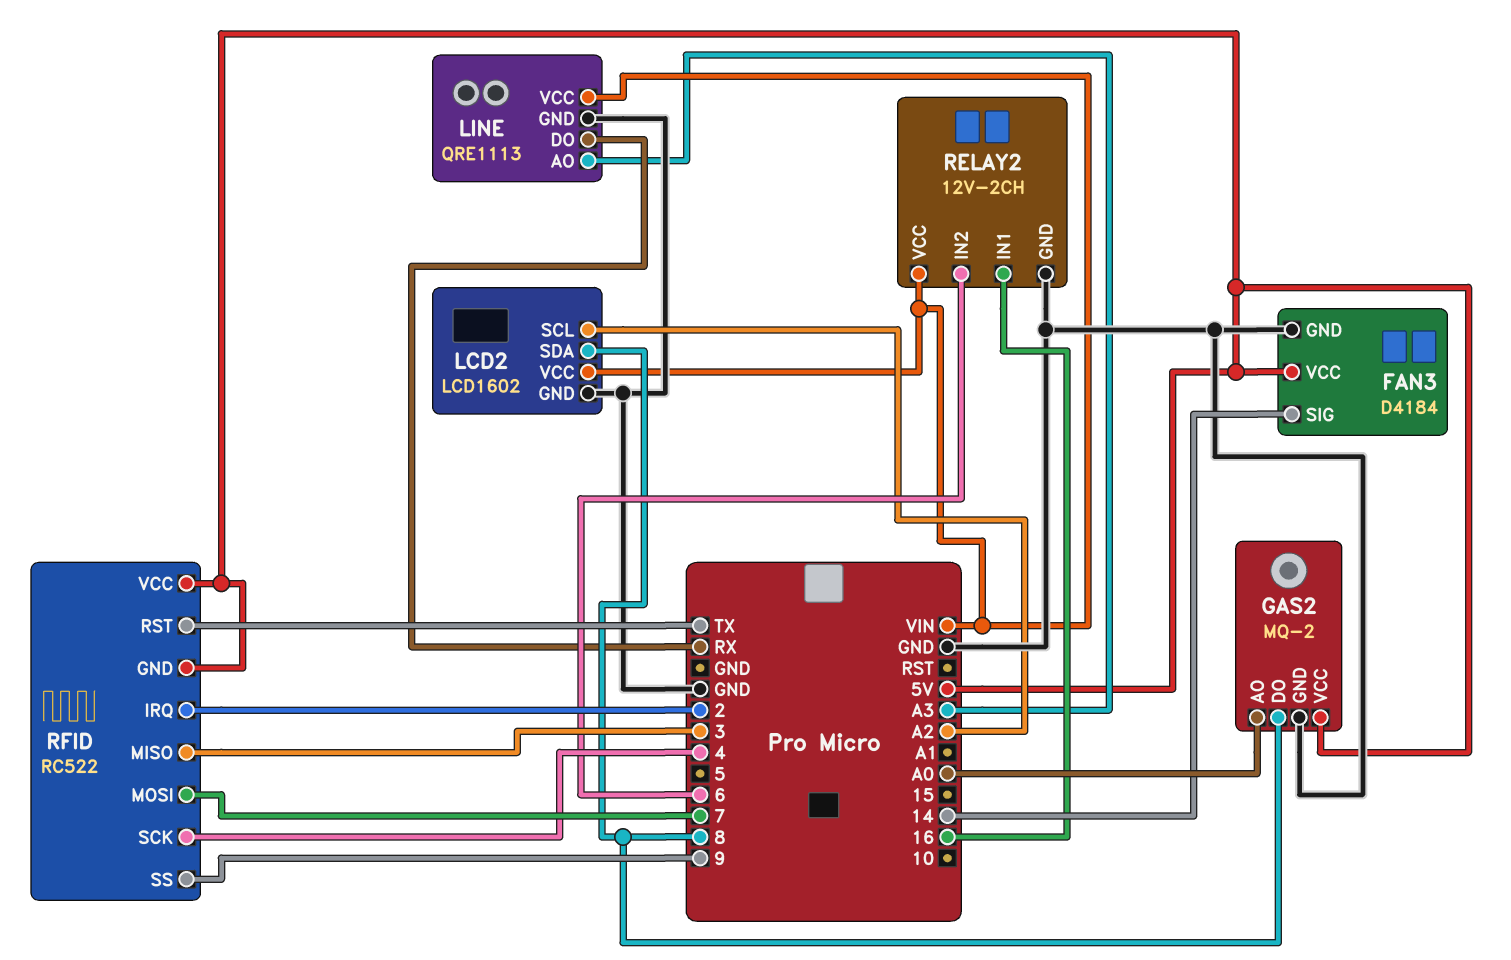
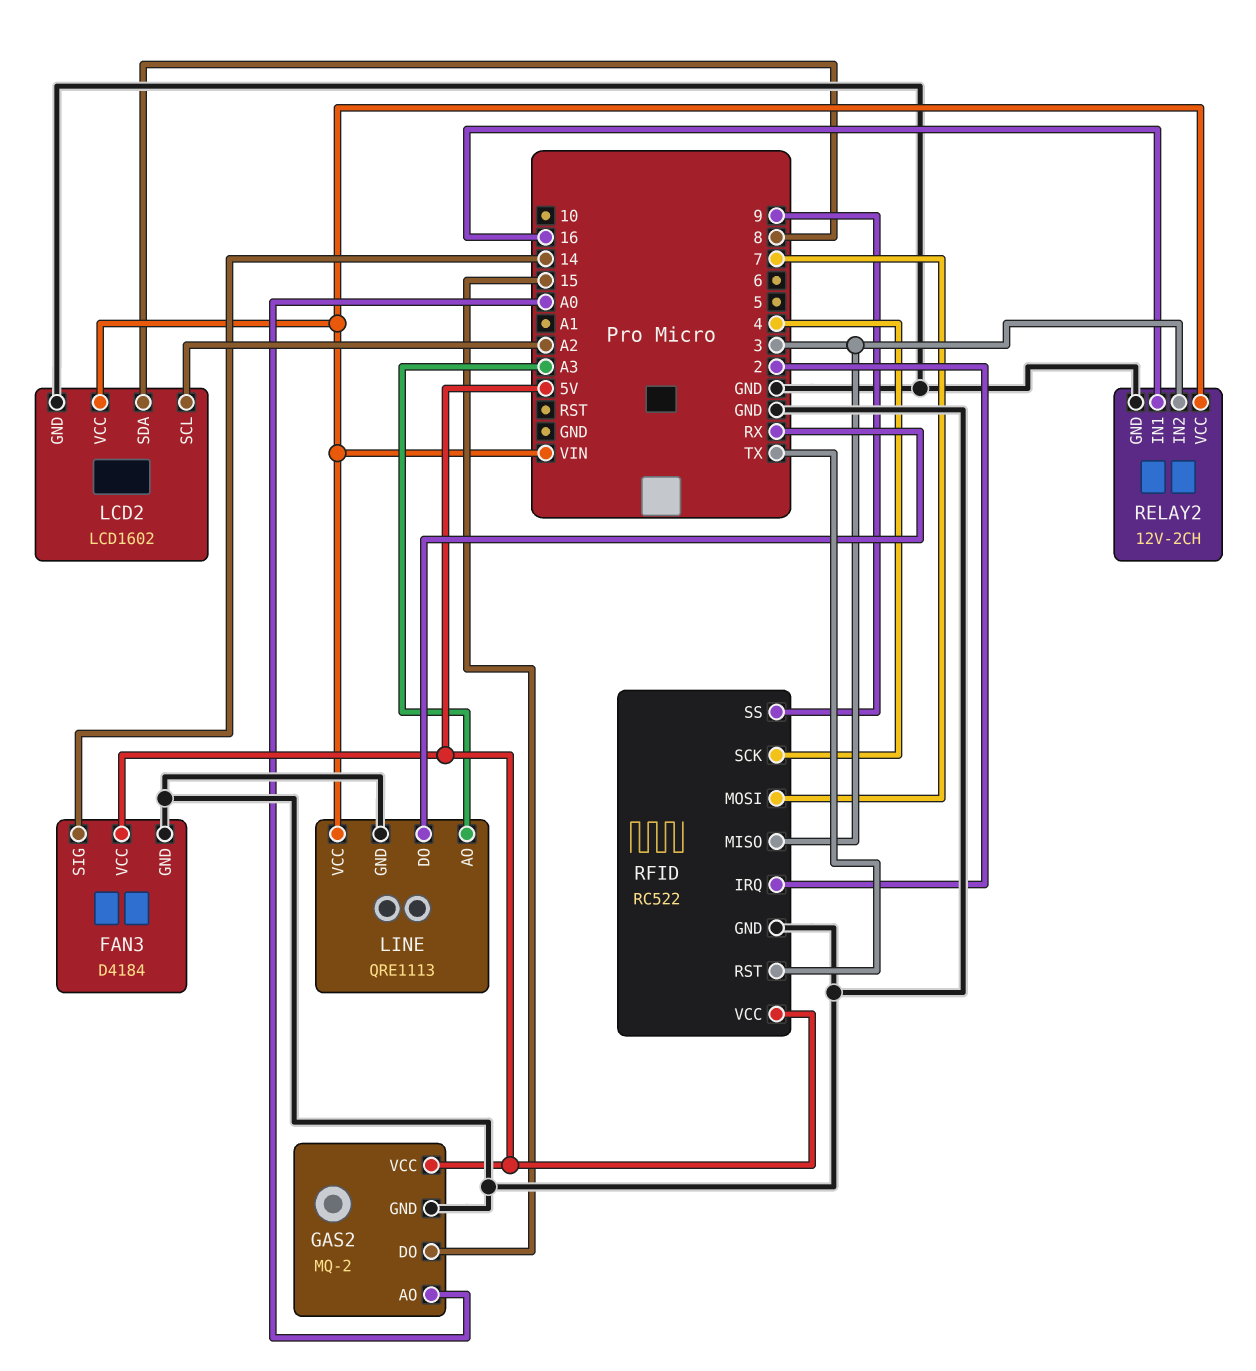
GAS2 pin DO: 8 -> 15
RELAY2 pin IN2: 6 -> 3
RFID pin GND: 5V -> GND

